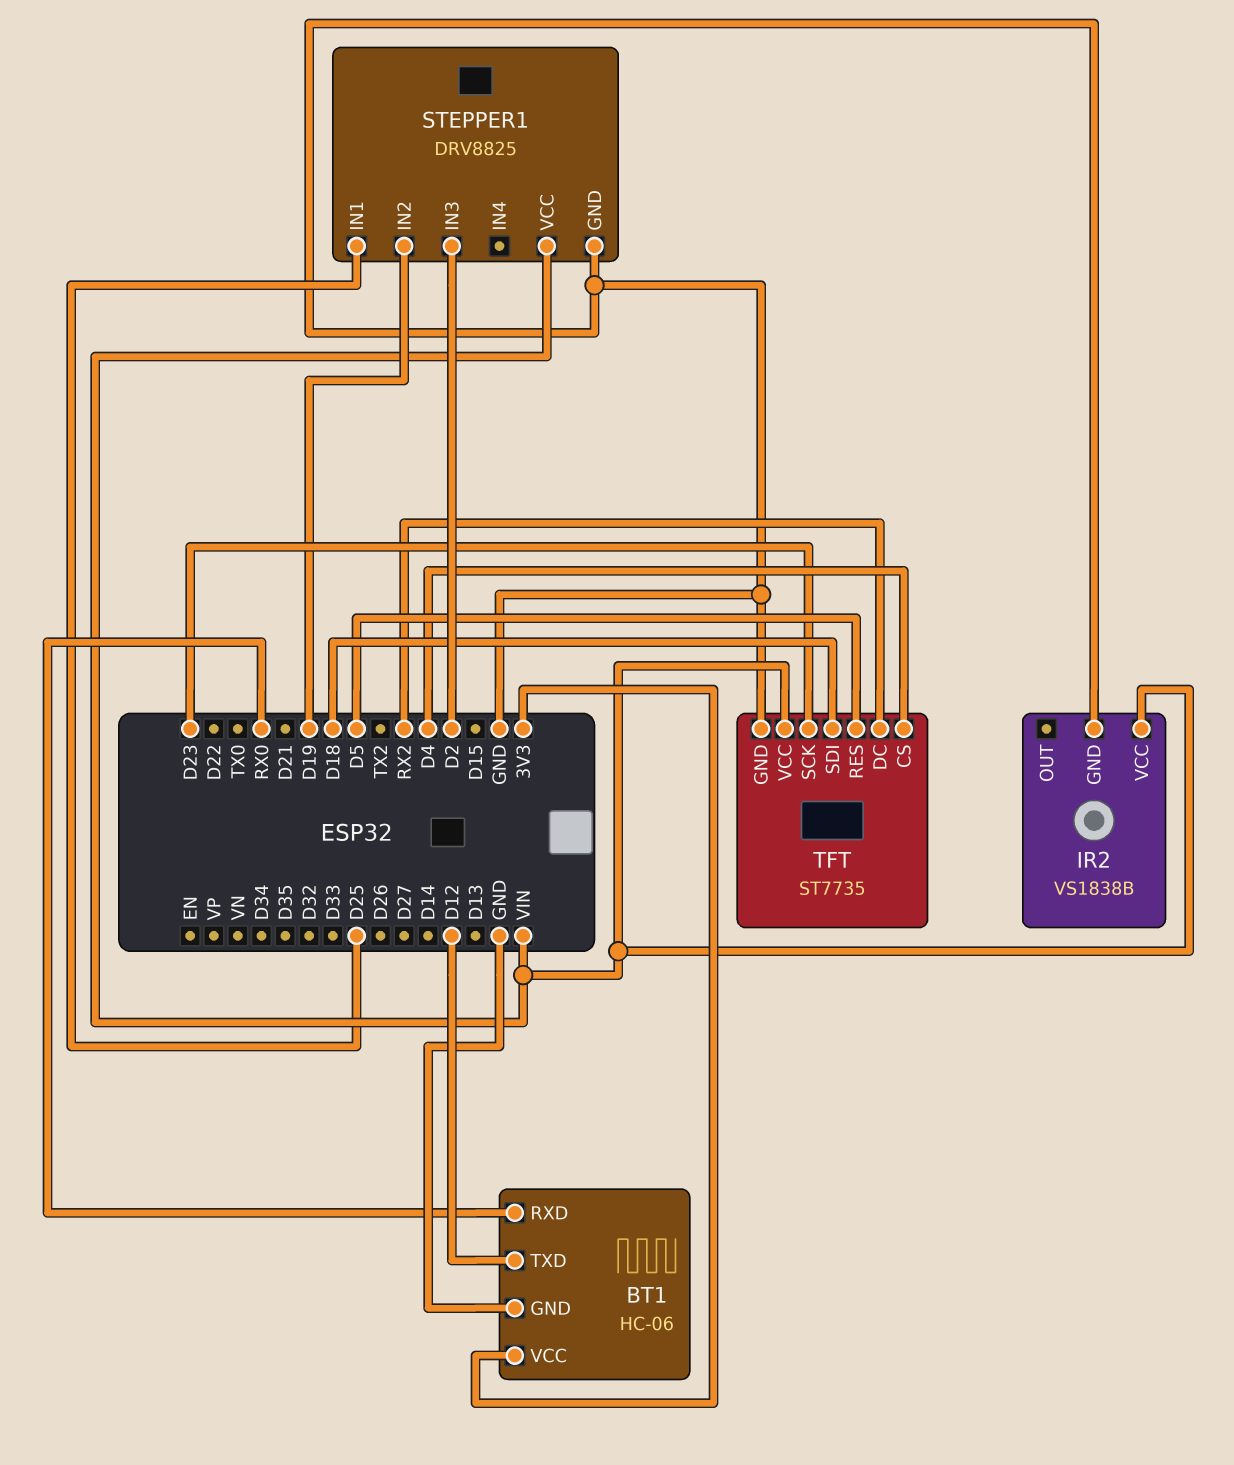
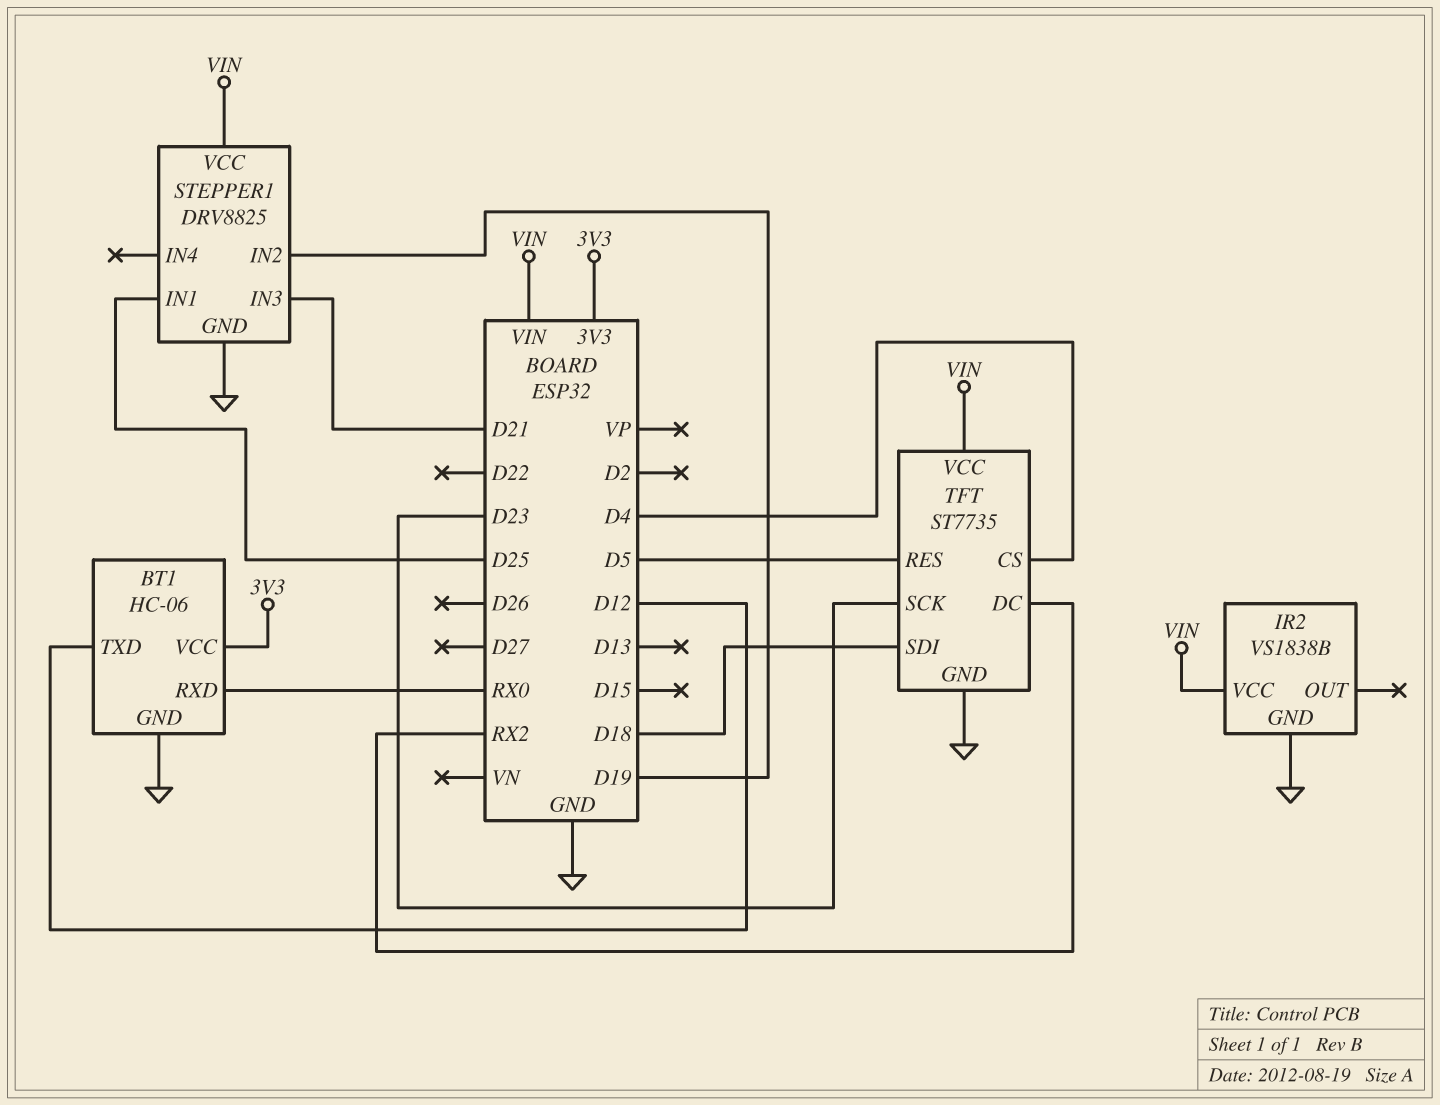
STEPPER1 pin IN3: D2 -> D21

